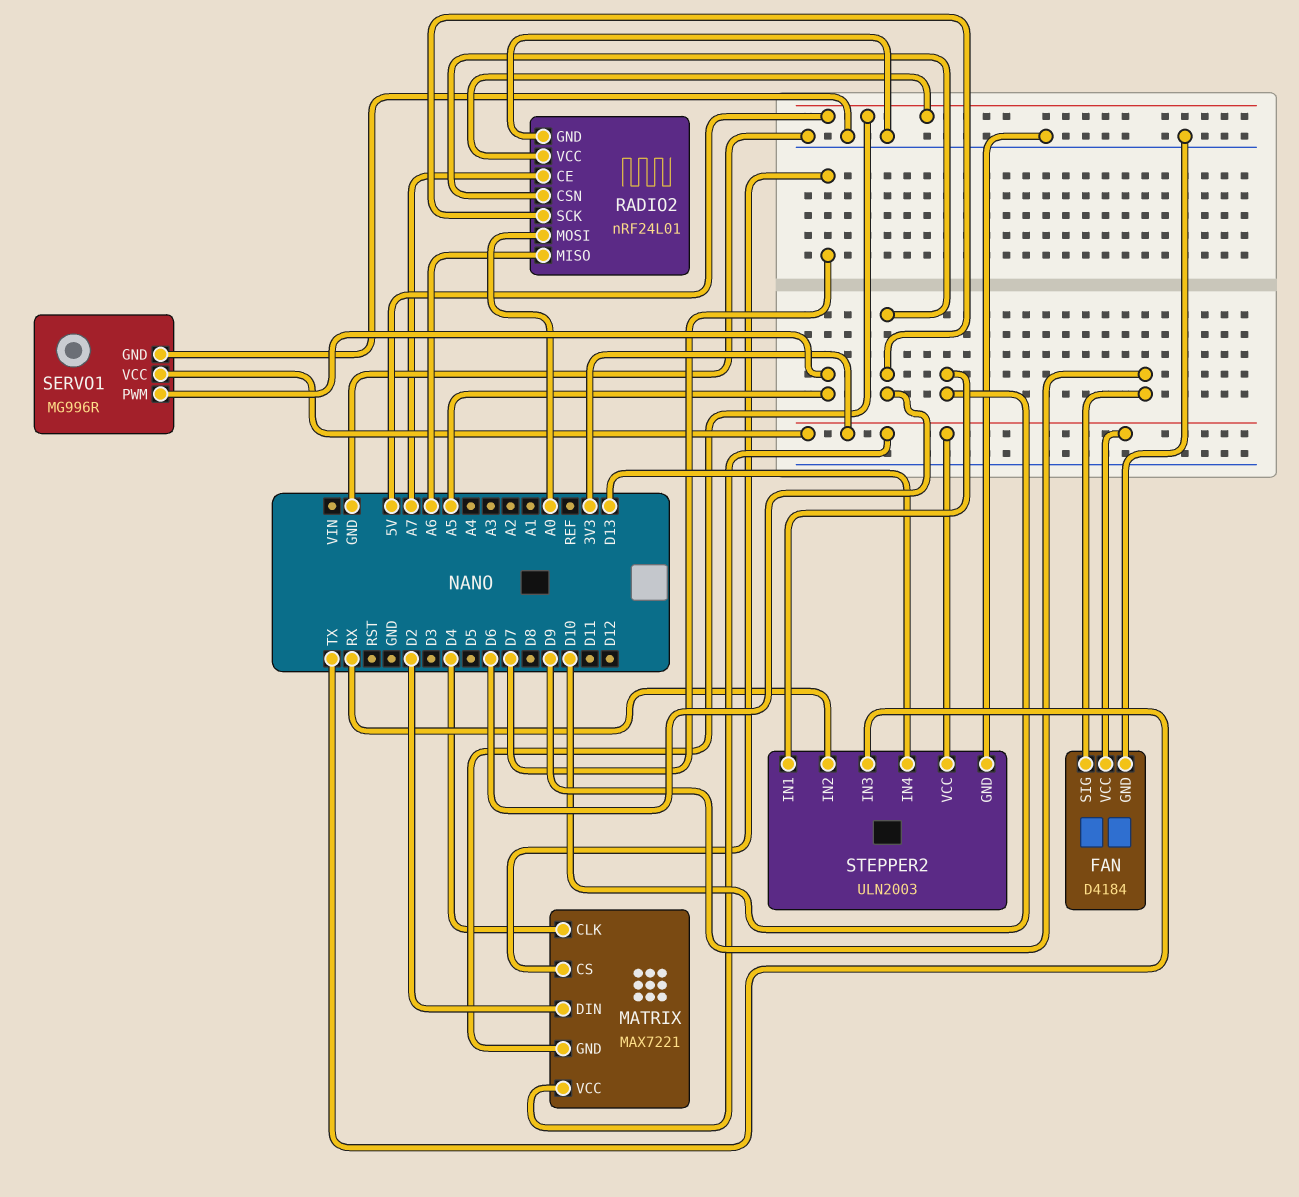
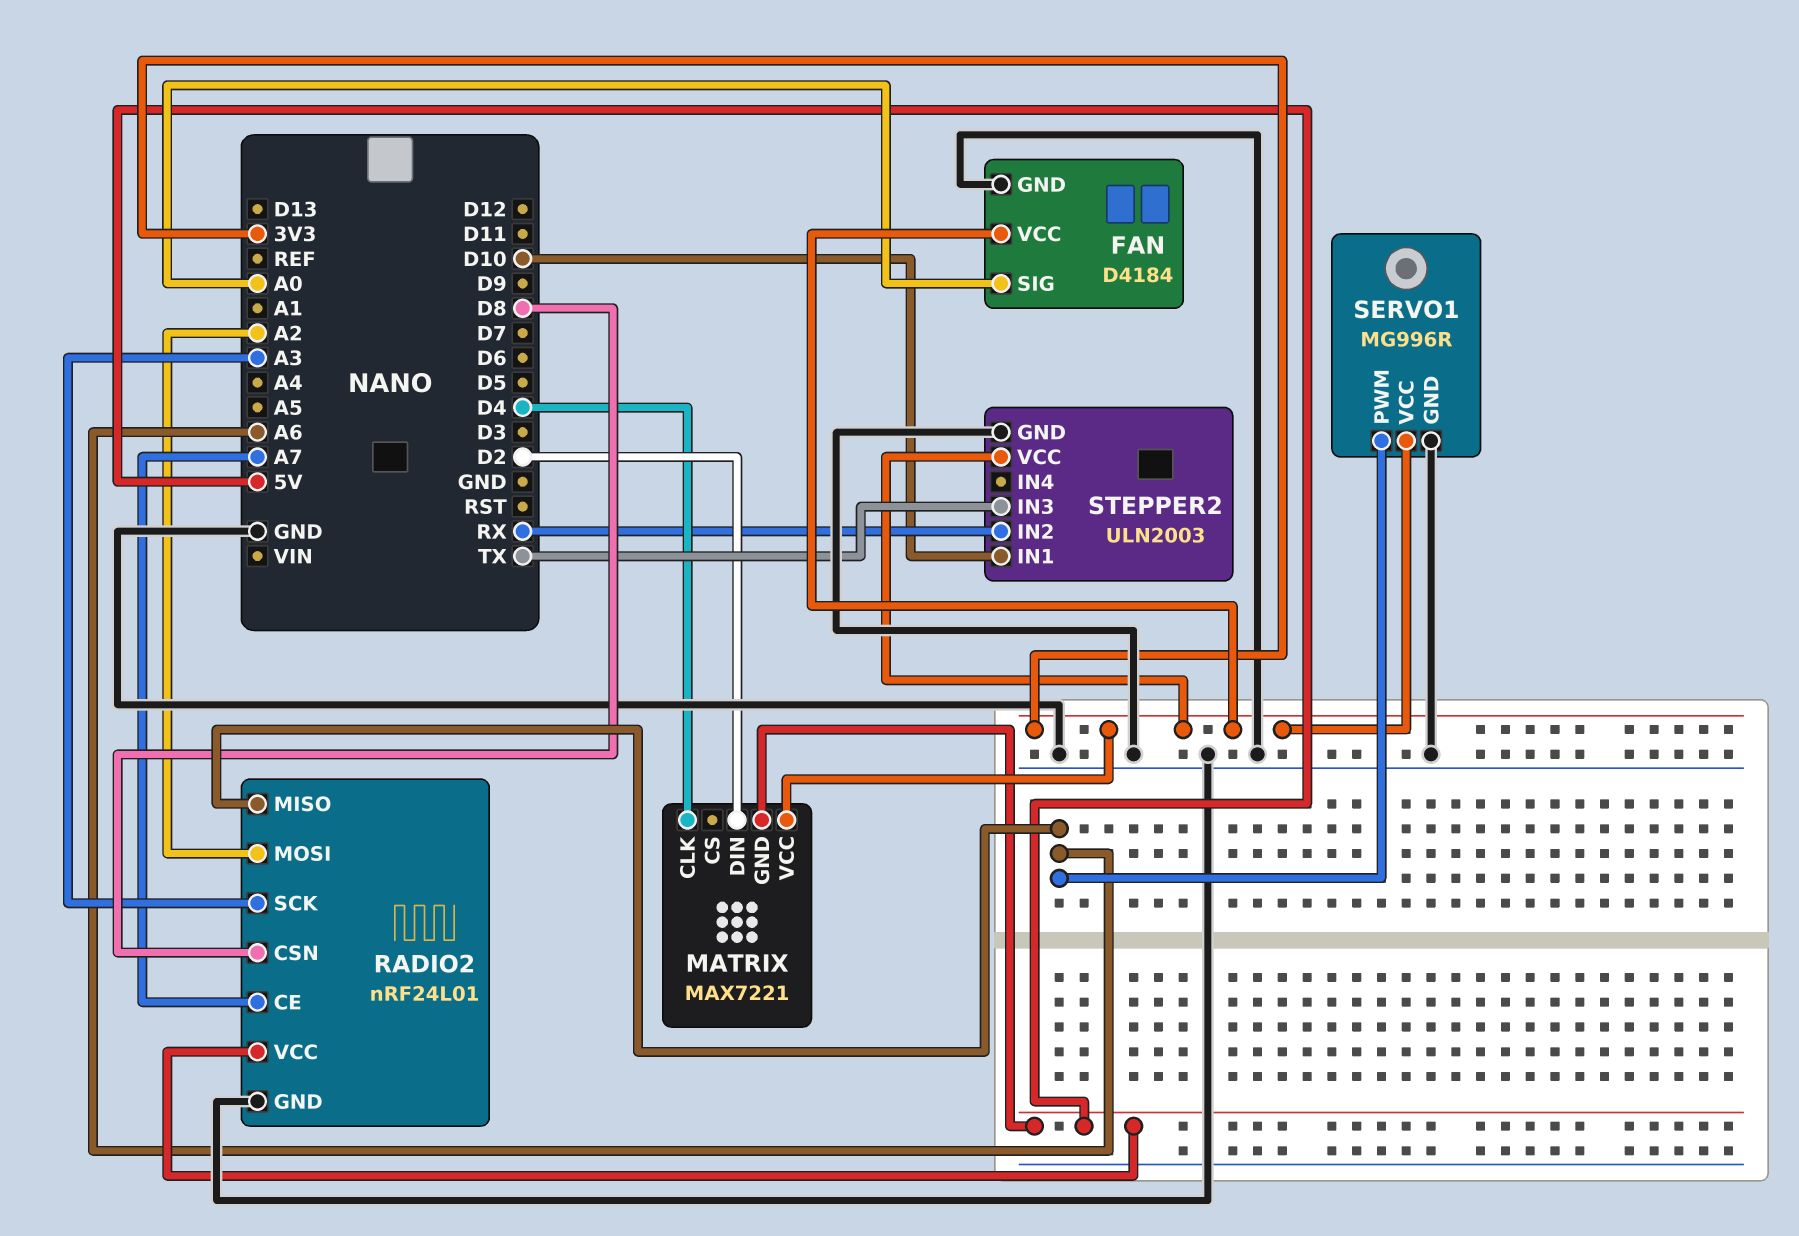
FAN pin SIG: D9 -> A0
MATRIX pin CS: D7 -> none
RADIO2 pin CSN: D6 -> D8
RADIO2 pin MOSI: A0 -> A2
RADIO2 pin SCK: D6 -> A3
SERVO1 pin PWM: A5 -> A6
STEPPER2 pin IN4: D13 -> none

